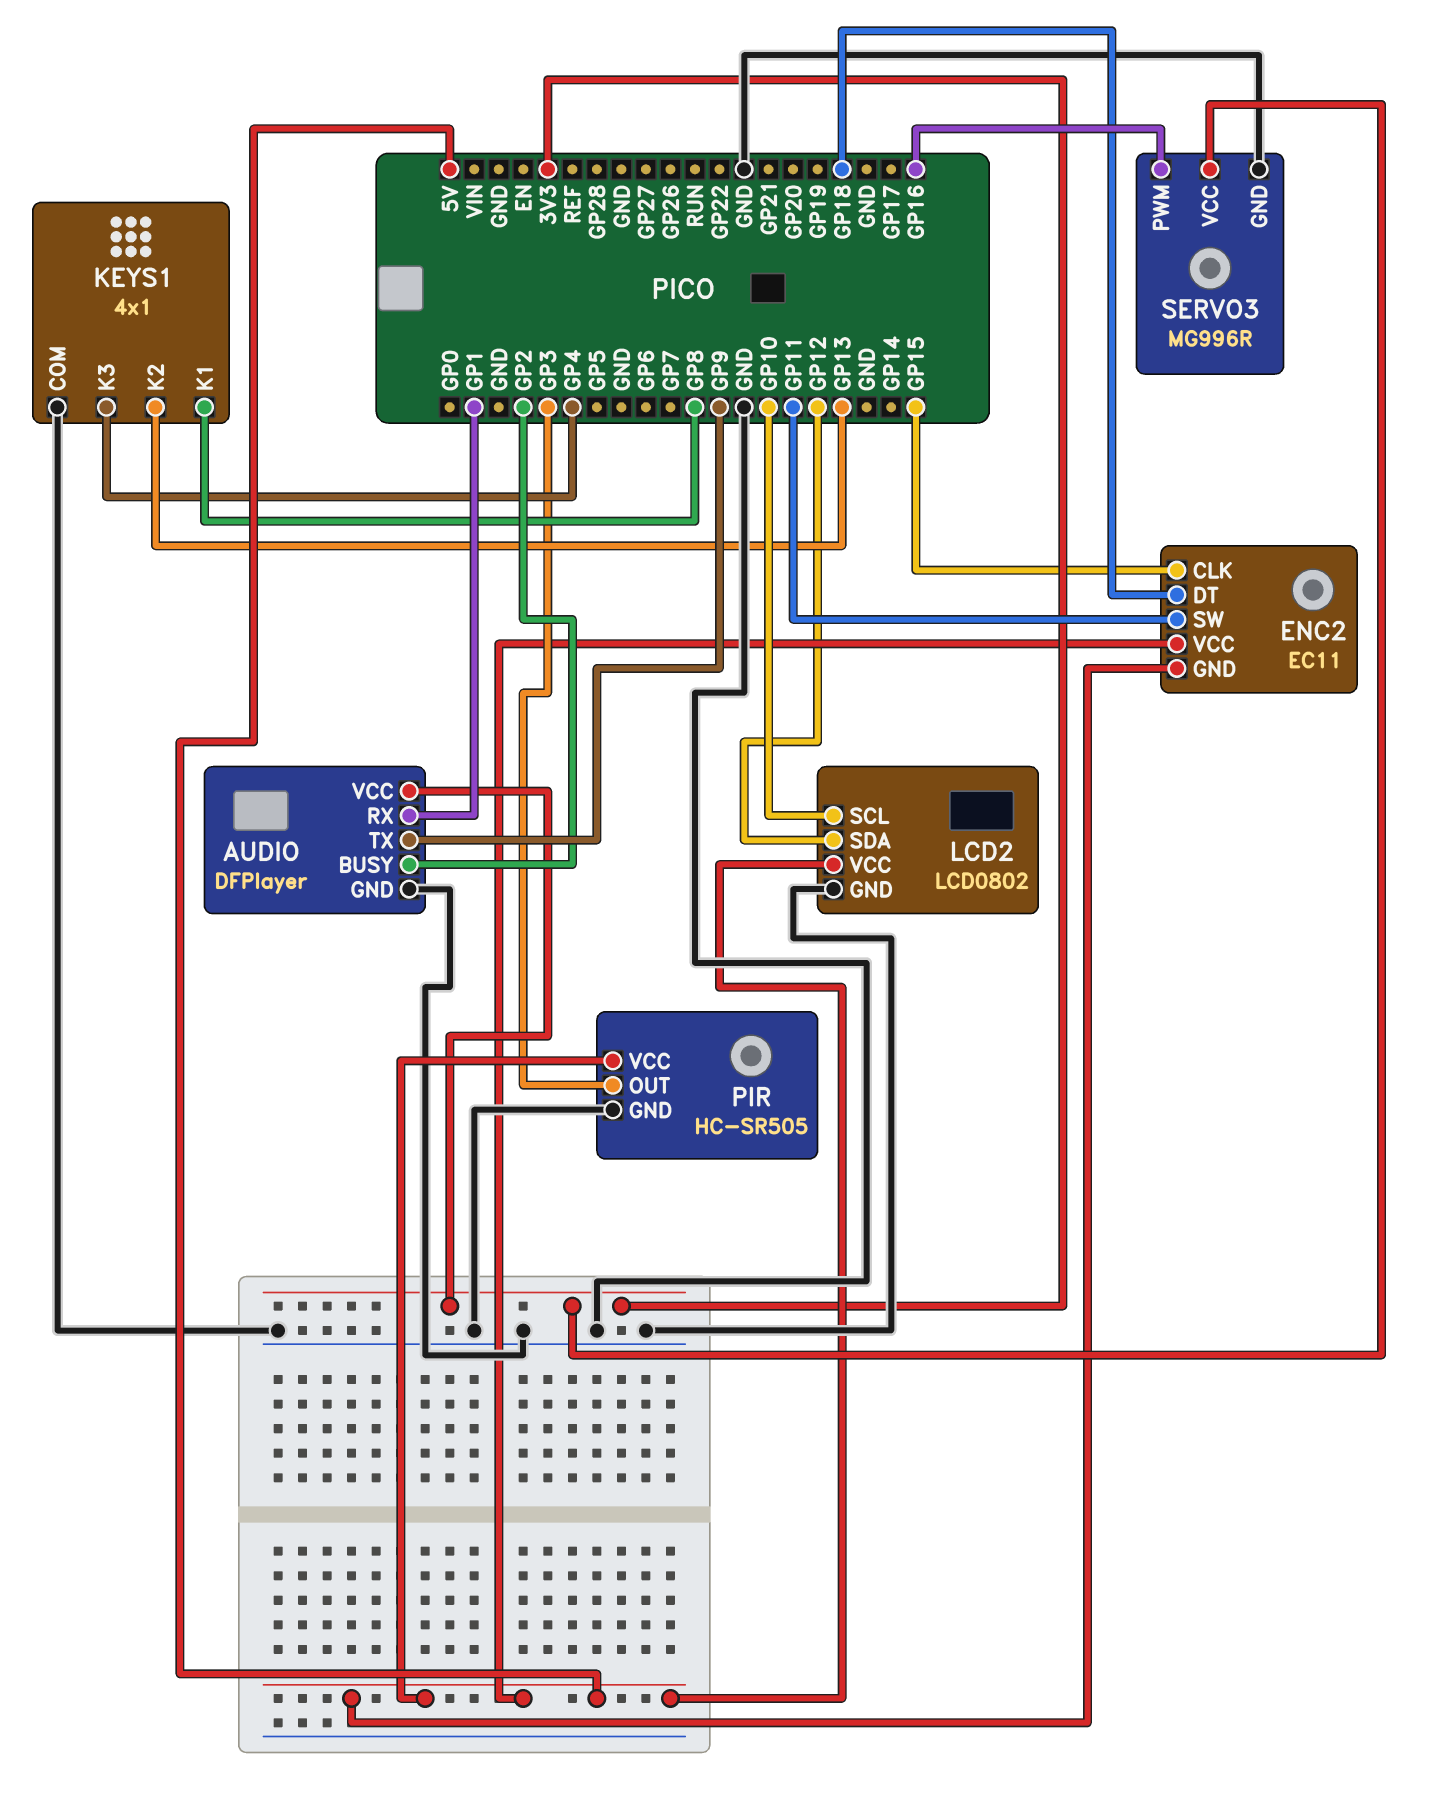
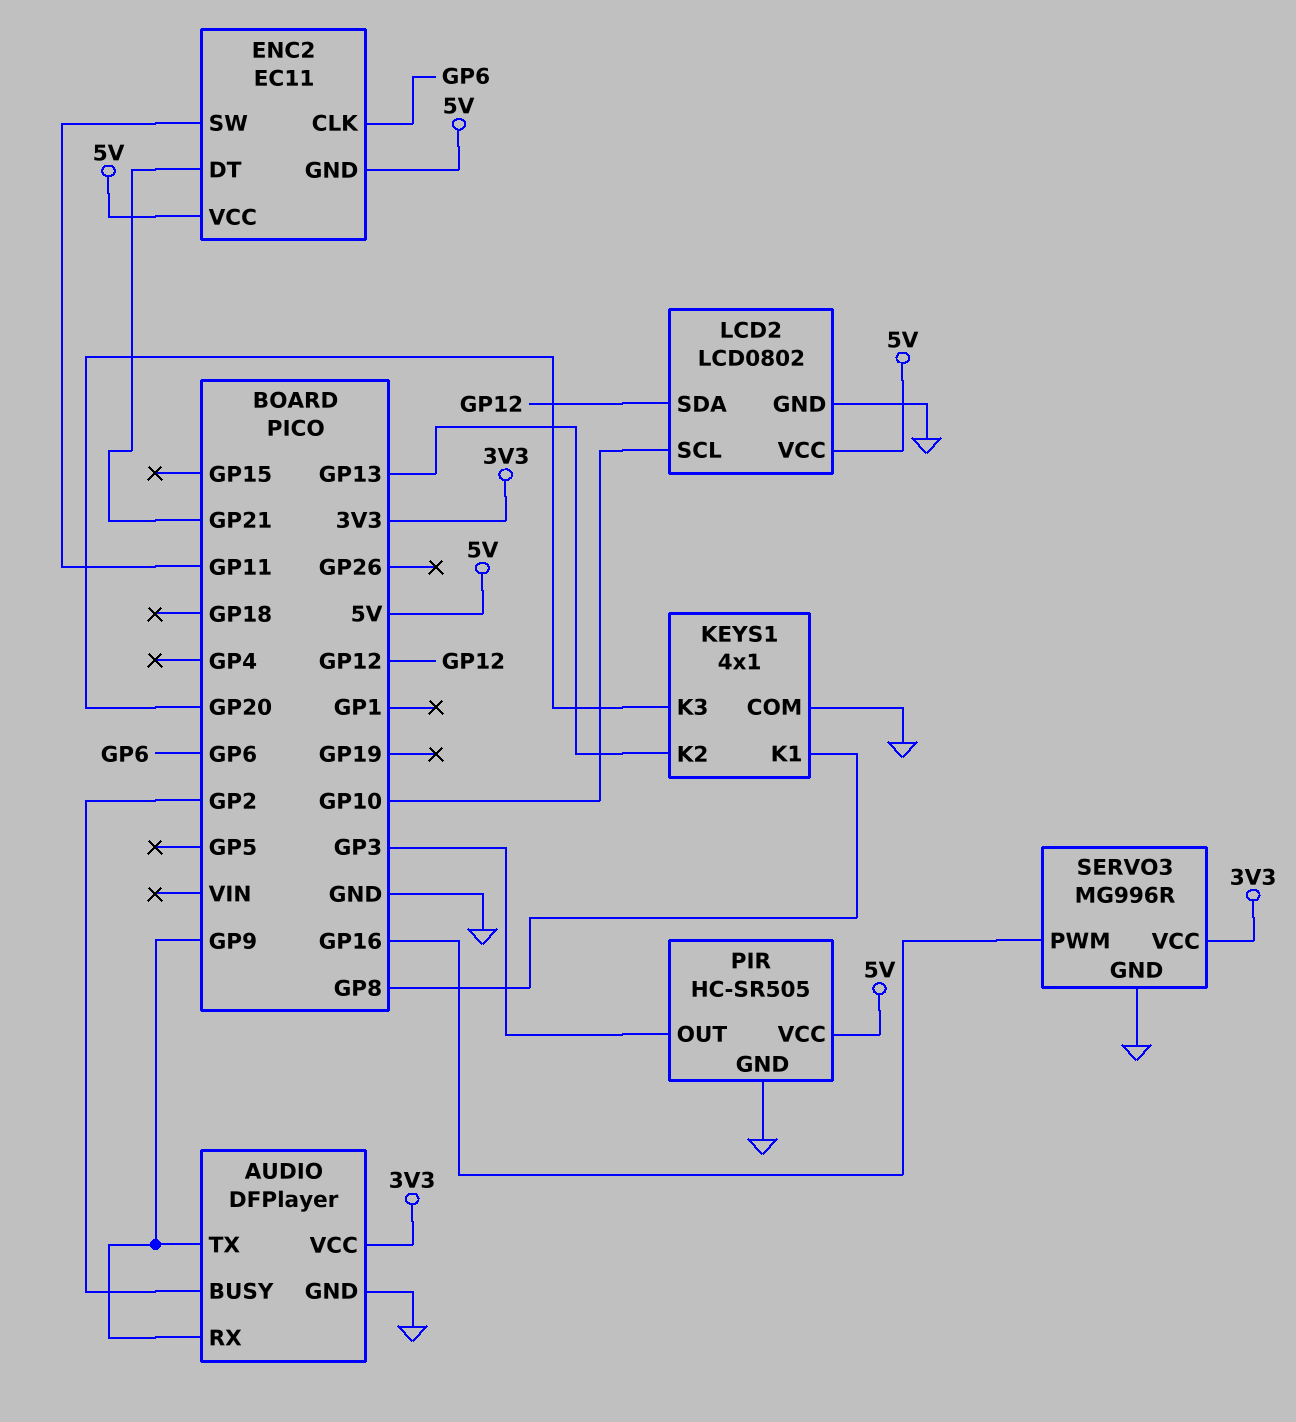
AUDIO pin RX: GP1 -> GP9
ENC2 pin CLK: GP15 -> GP6
ENC2 pin DT: GP18 -> GP21
KEYS1 pin K3: GP4 -> GP20

